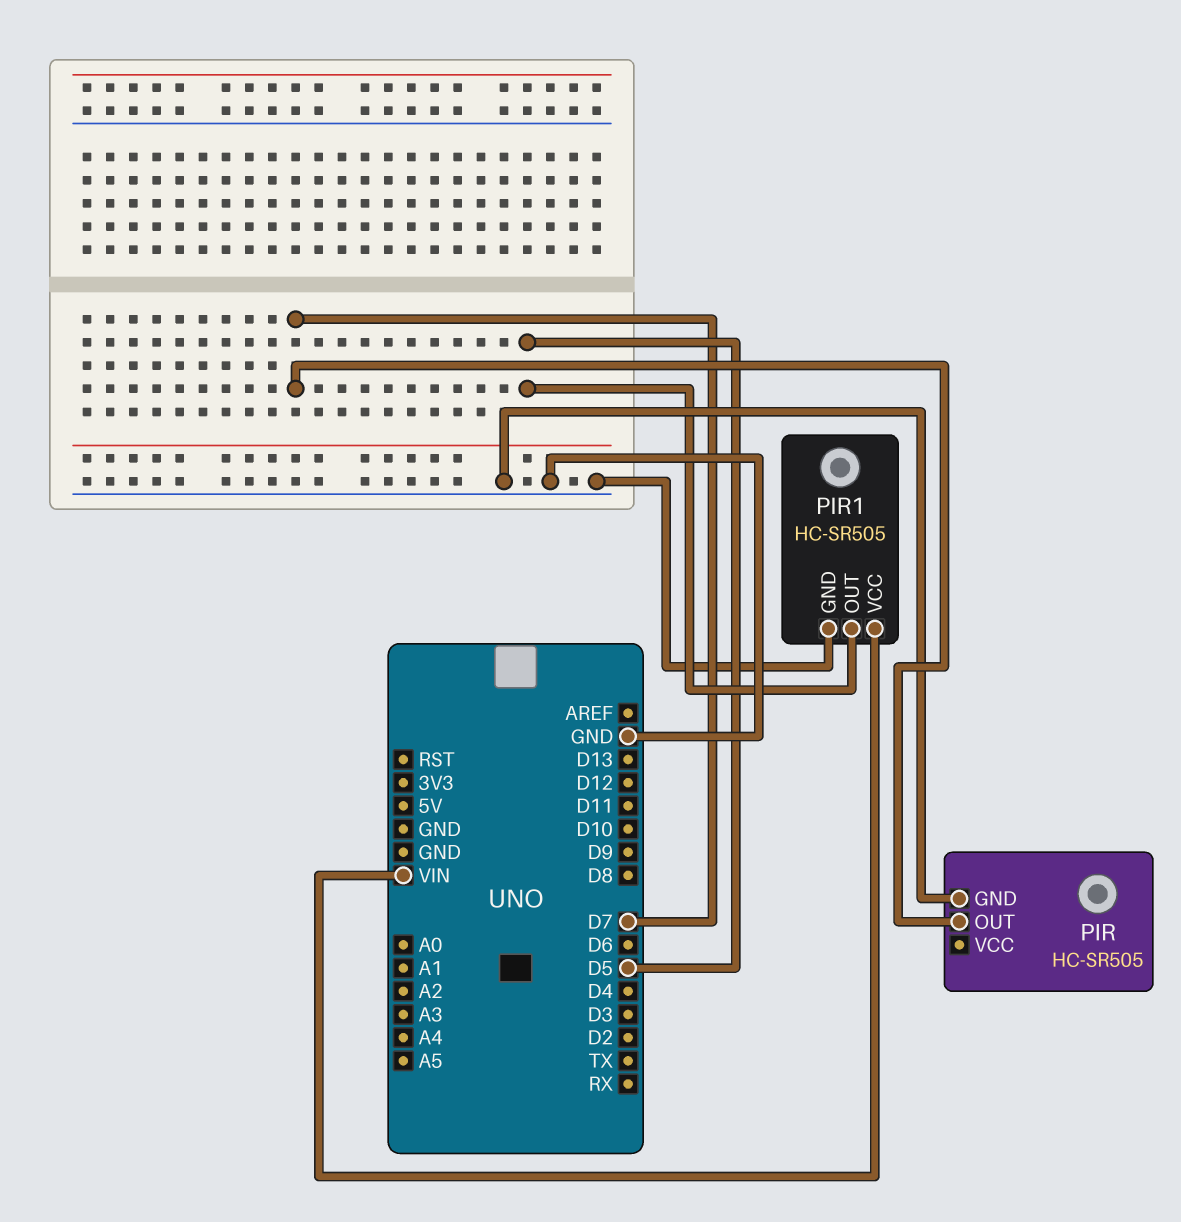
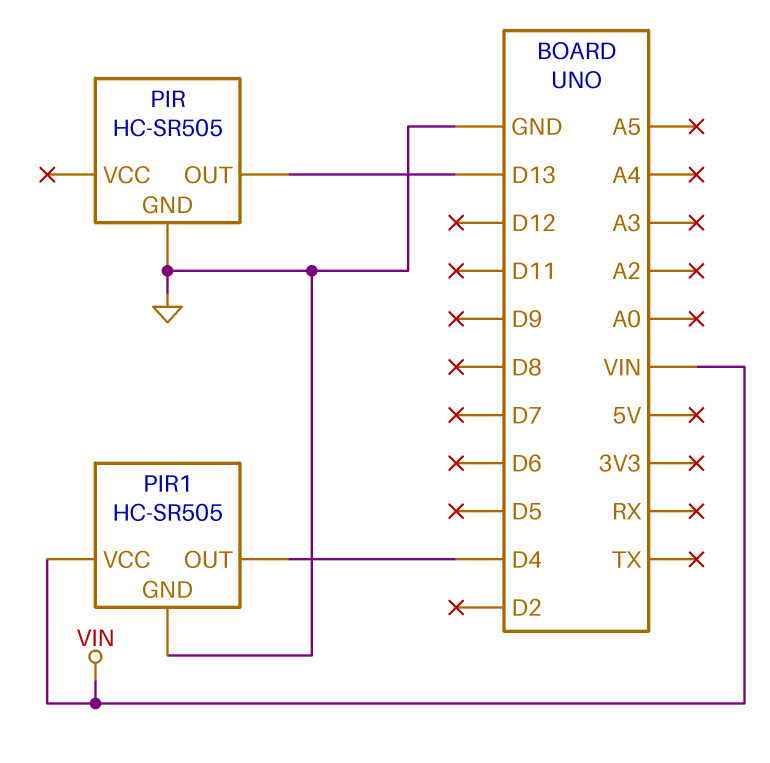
PIR pin OUT: D7 -> D13
PIR1 pin OUT: D5 -> D4

